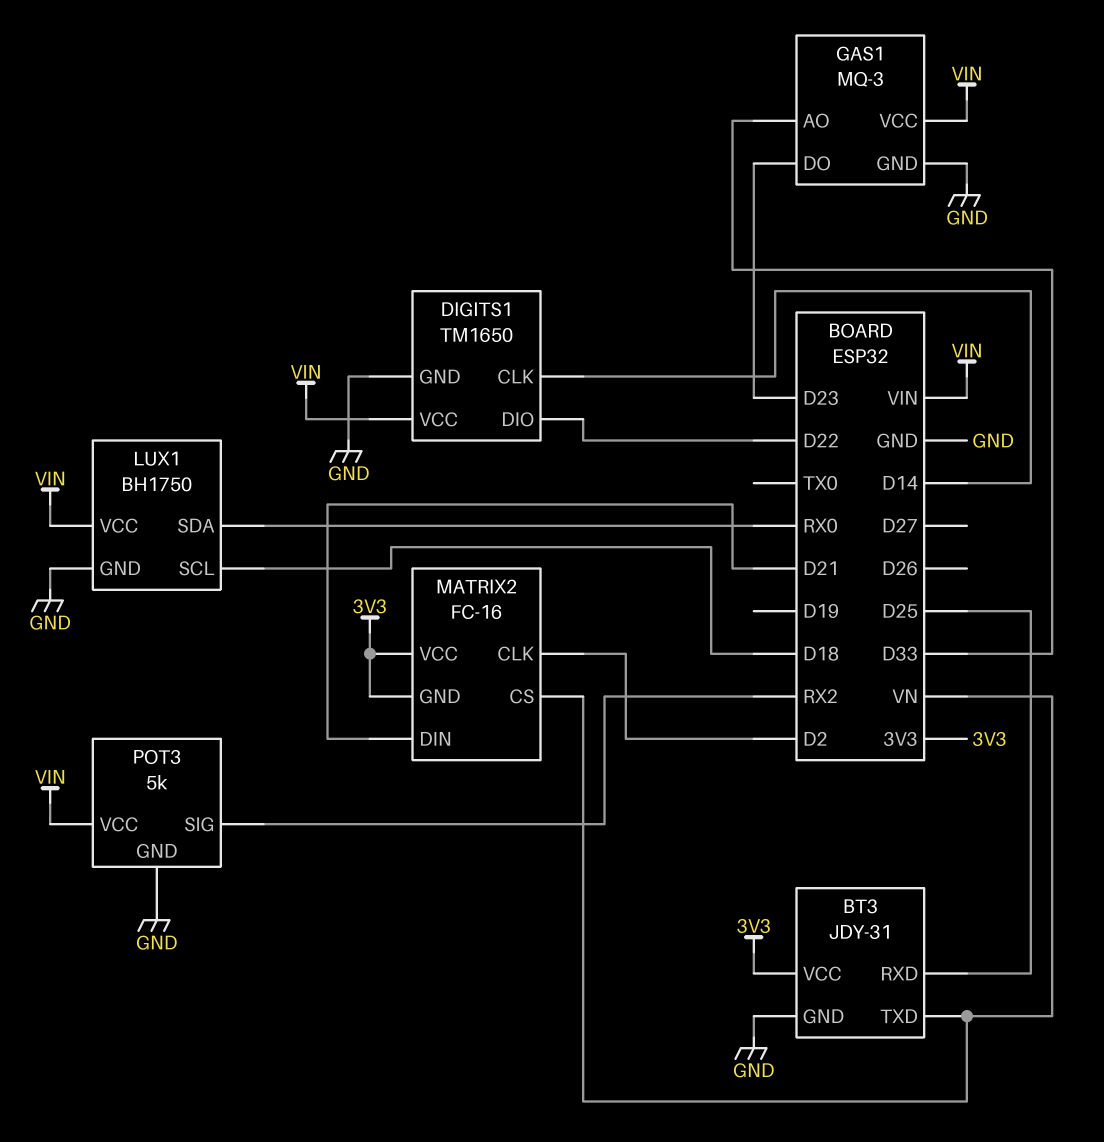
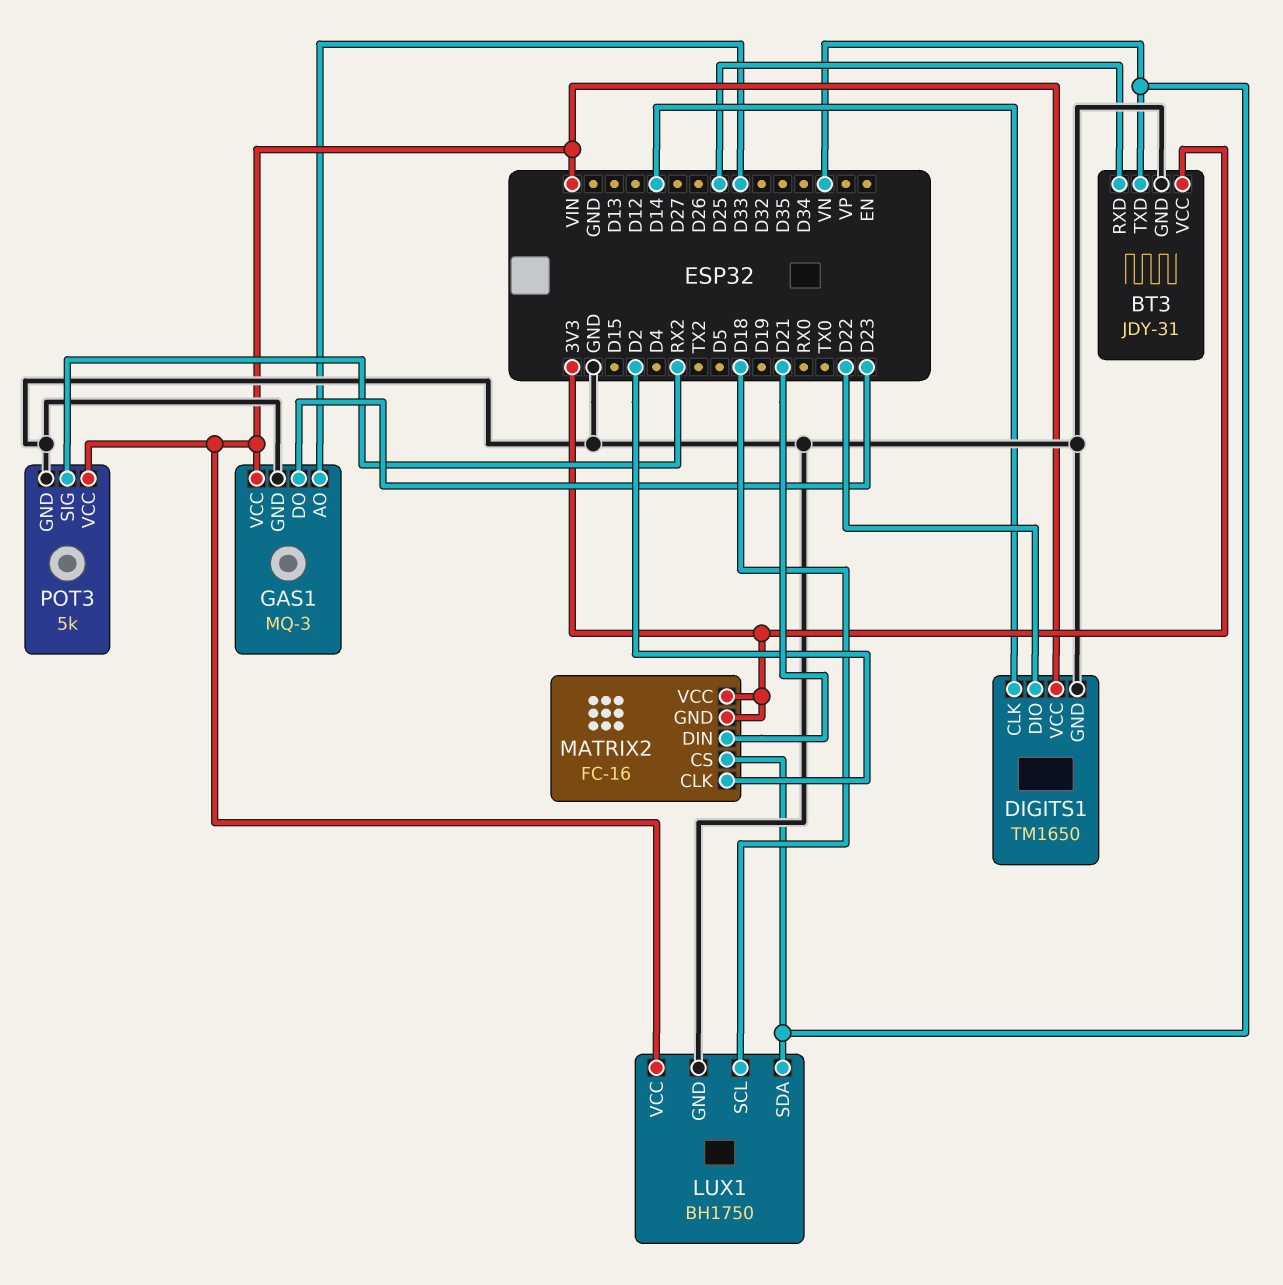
LUX1 pin SDA: RX0 -> VN

